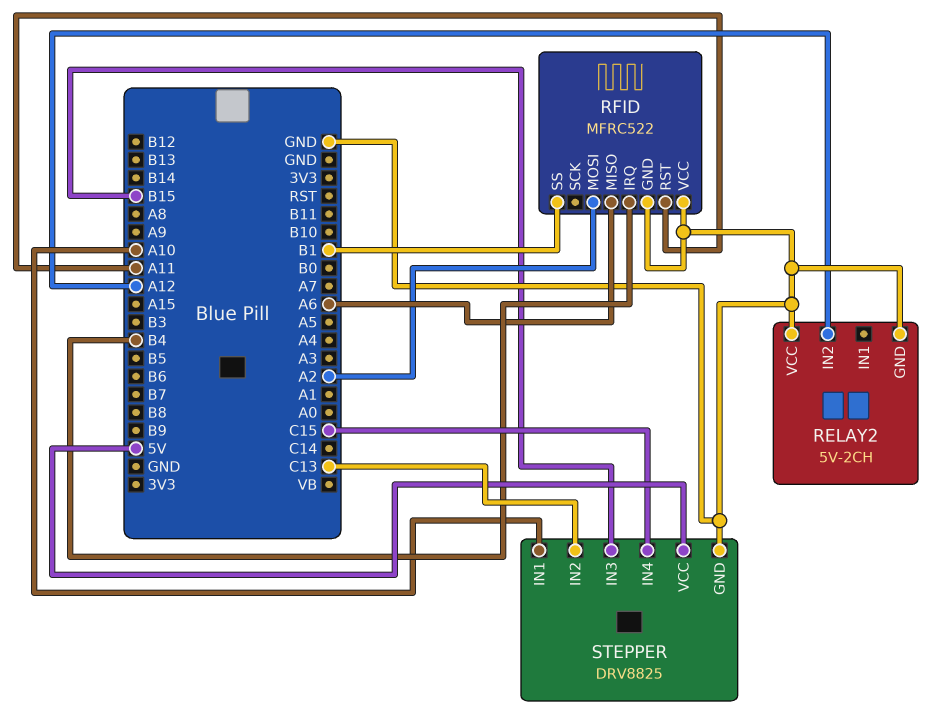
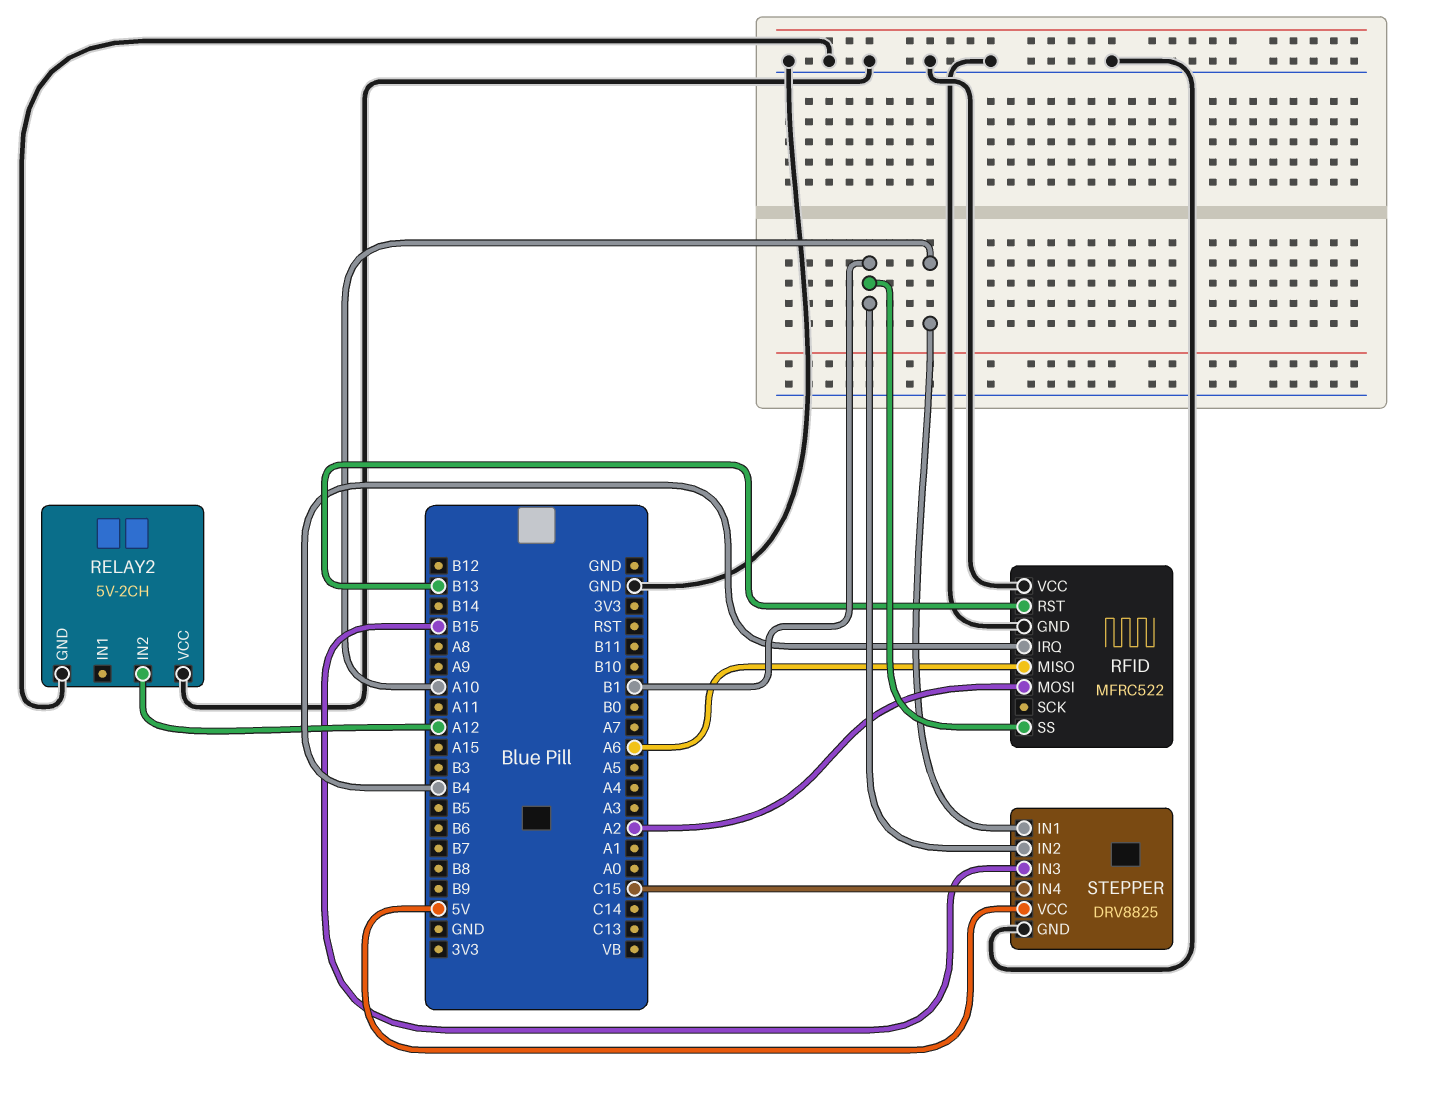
RFID pin RST: A11 -> B13
STEPPER pin IN2: C13 -> B1

